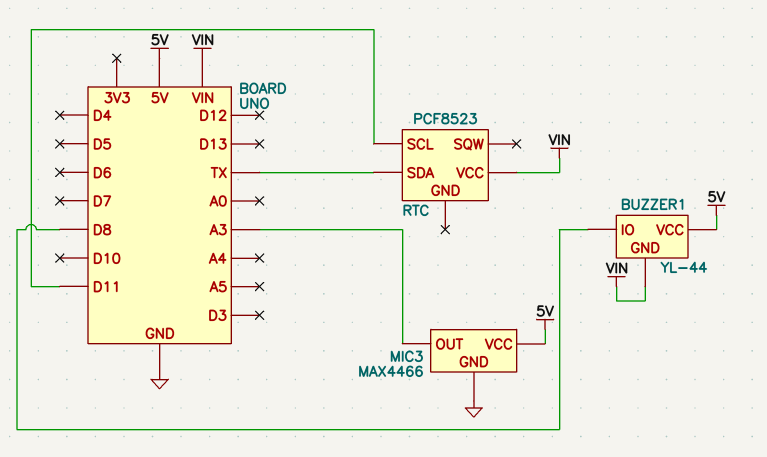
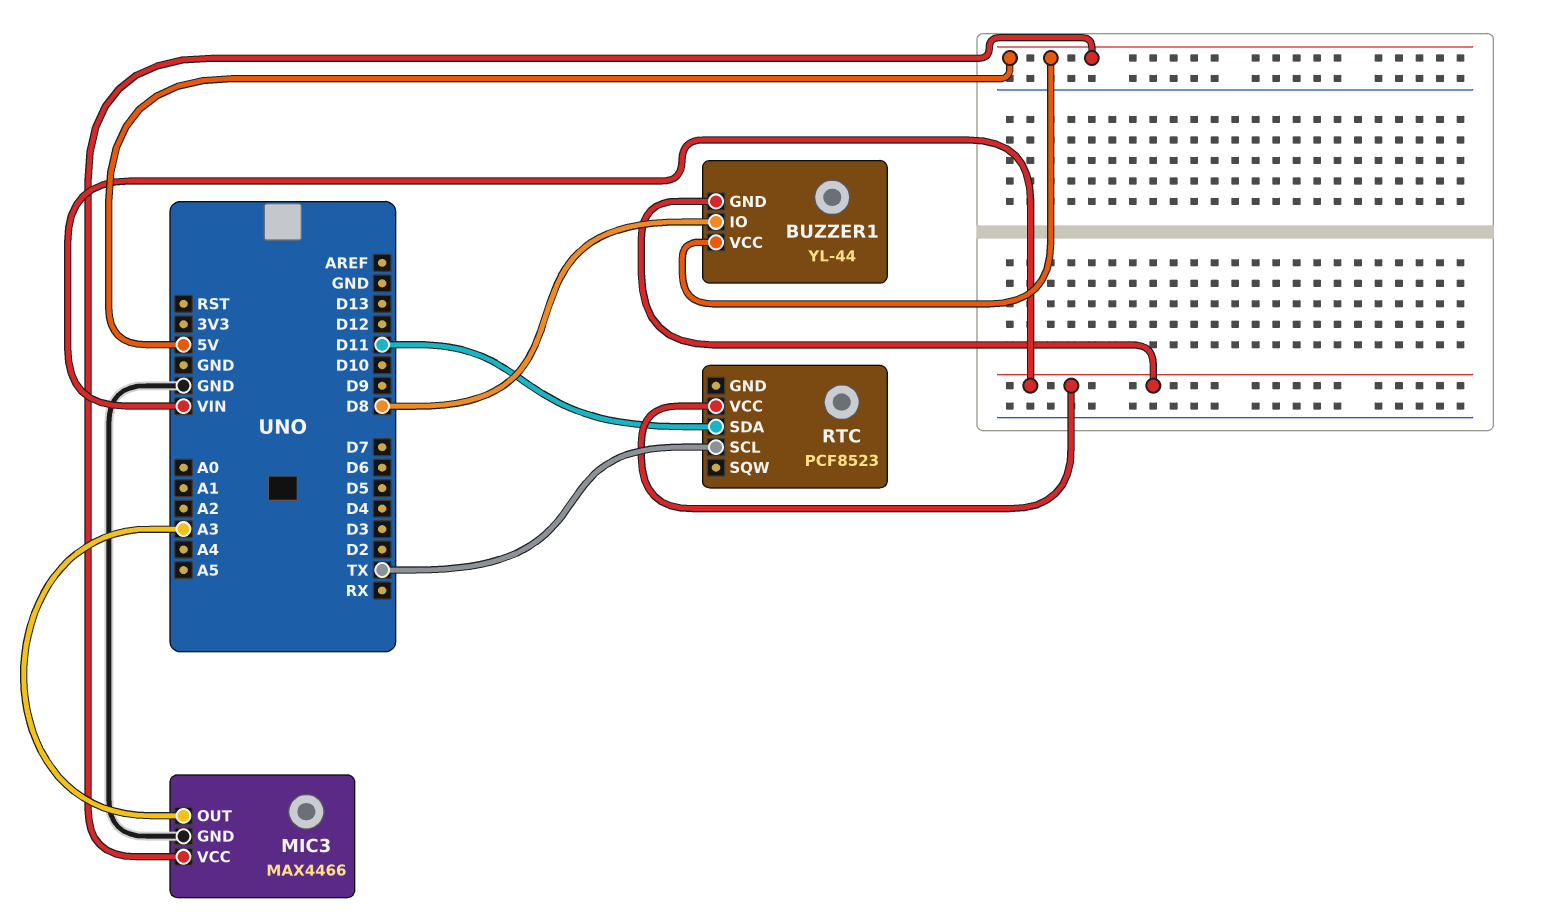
RTC pin SCL: D11 -> TX
RTC pin SDA: TX -> D11

